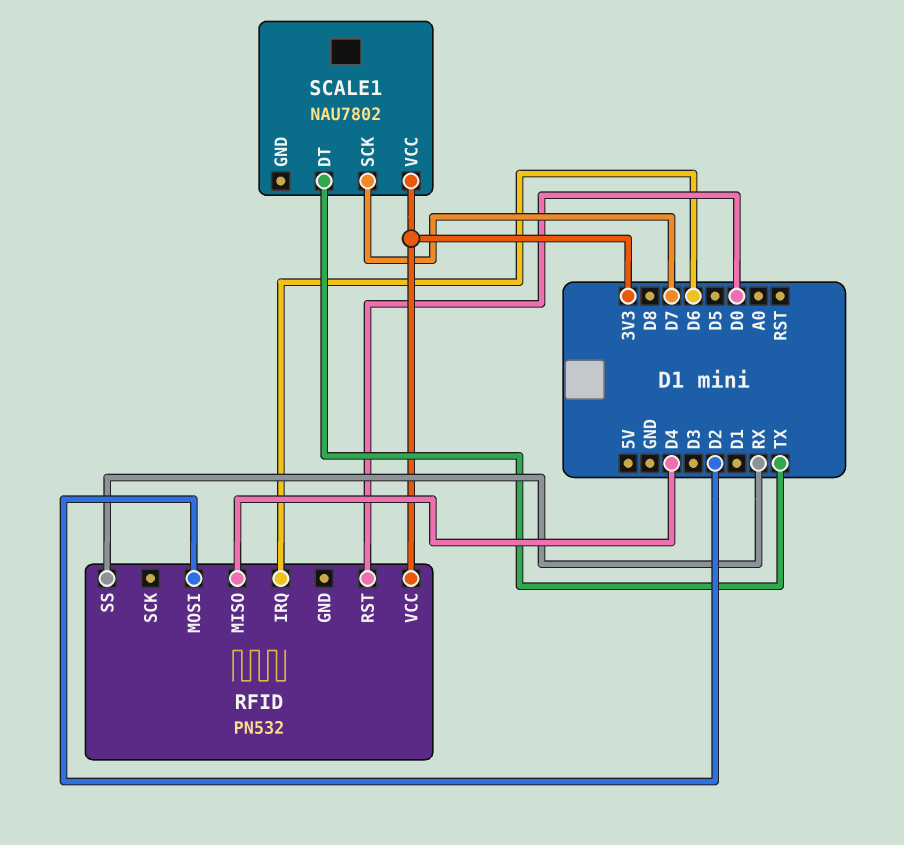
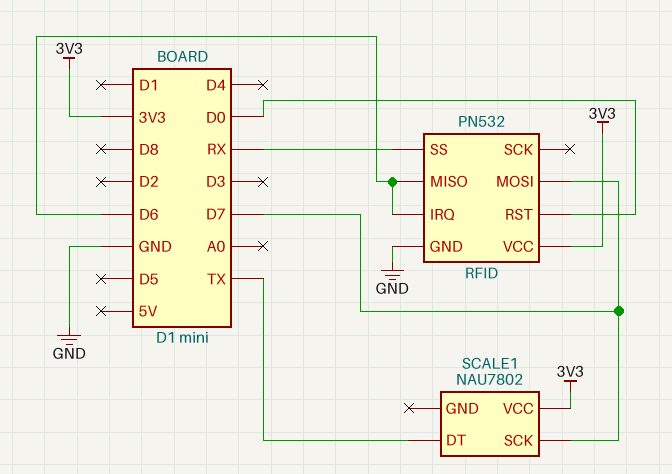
RFID pin GND: none -> GND
RFID pin MISO: D4 -> D6
RFID pin MOSI: D2 -> D7

